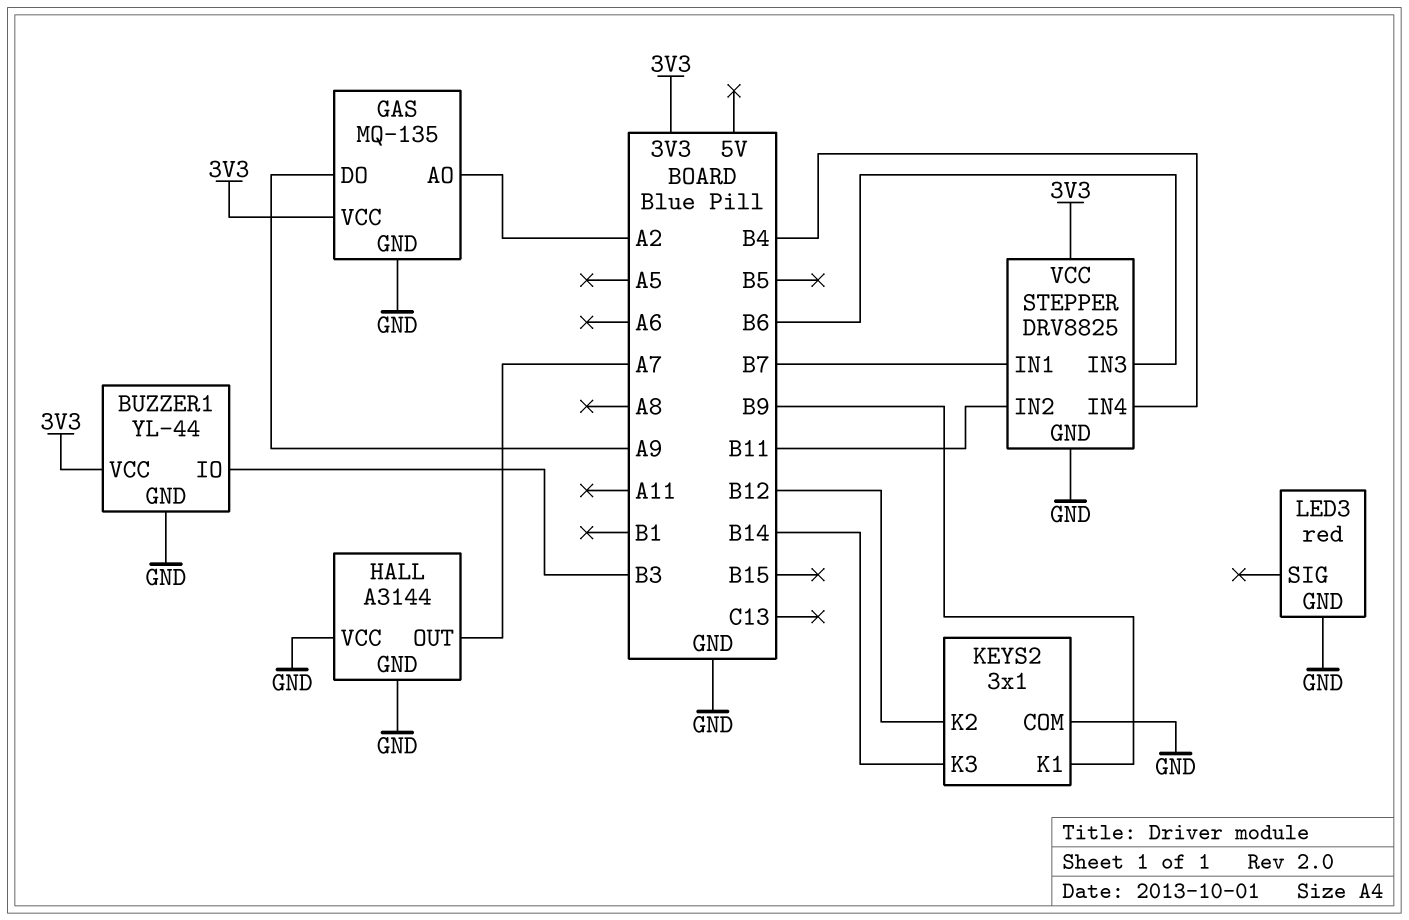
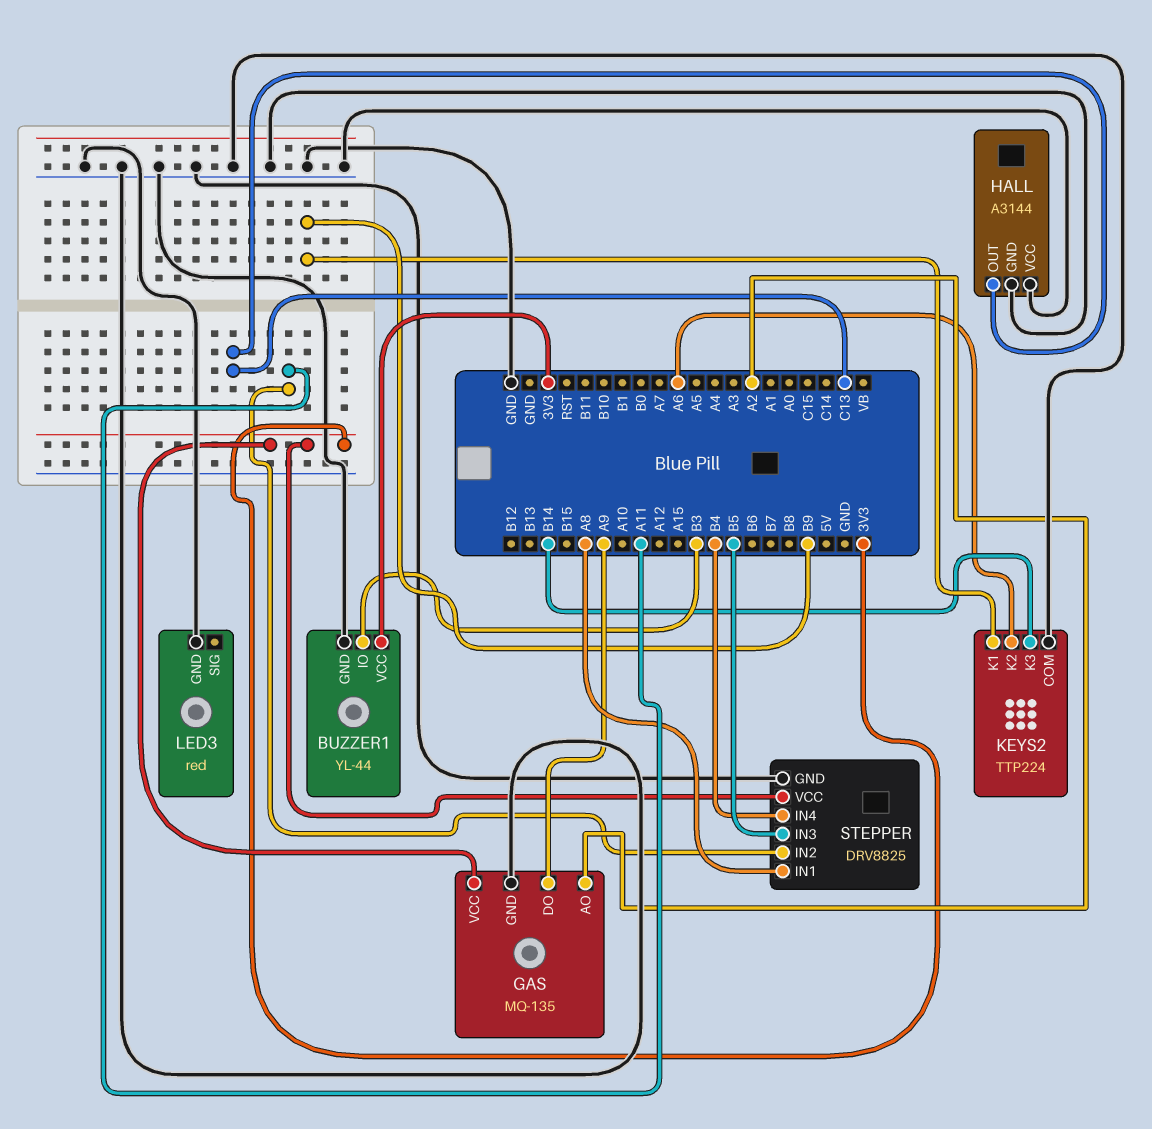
HALL pin OUT: A7 -> C13
KEYS2: 3x1 -> TTP224
KEYS2 pin K2: B12 -> A6
STEPPER pin IN1: B7 -> A8
STEPPER pin IN2: B11 -> A11
STEPPER pin IN3: B6 -> B5

